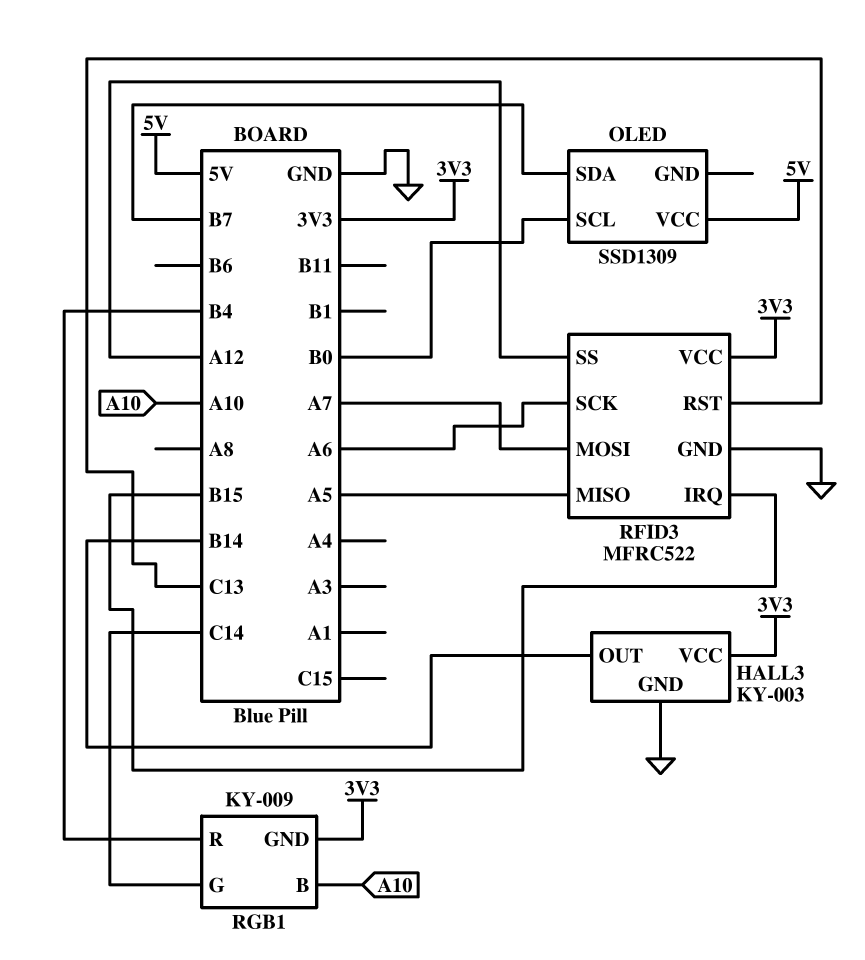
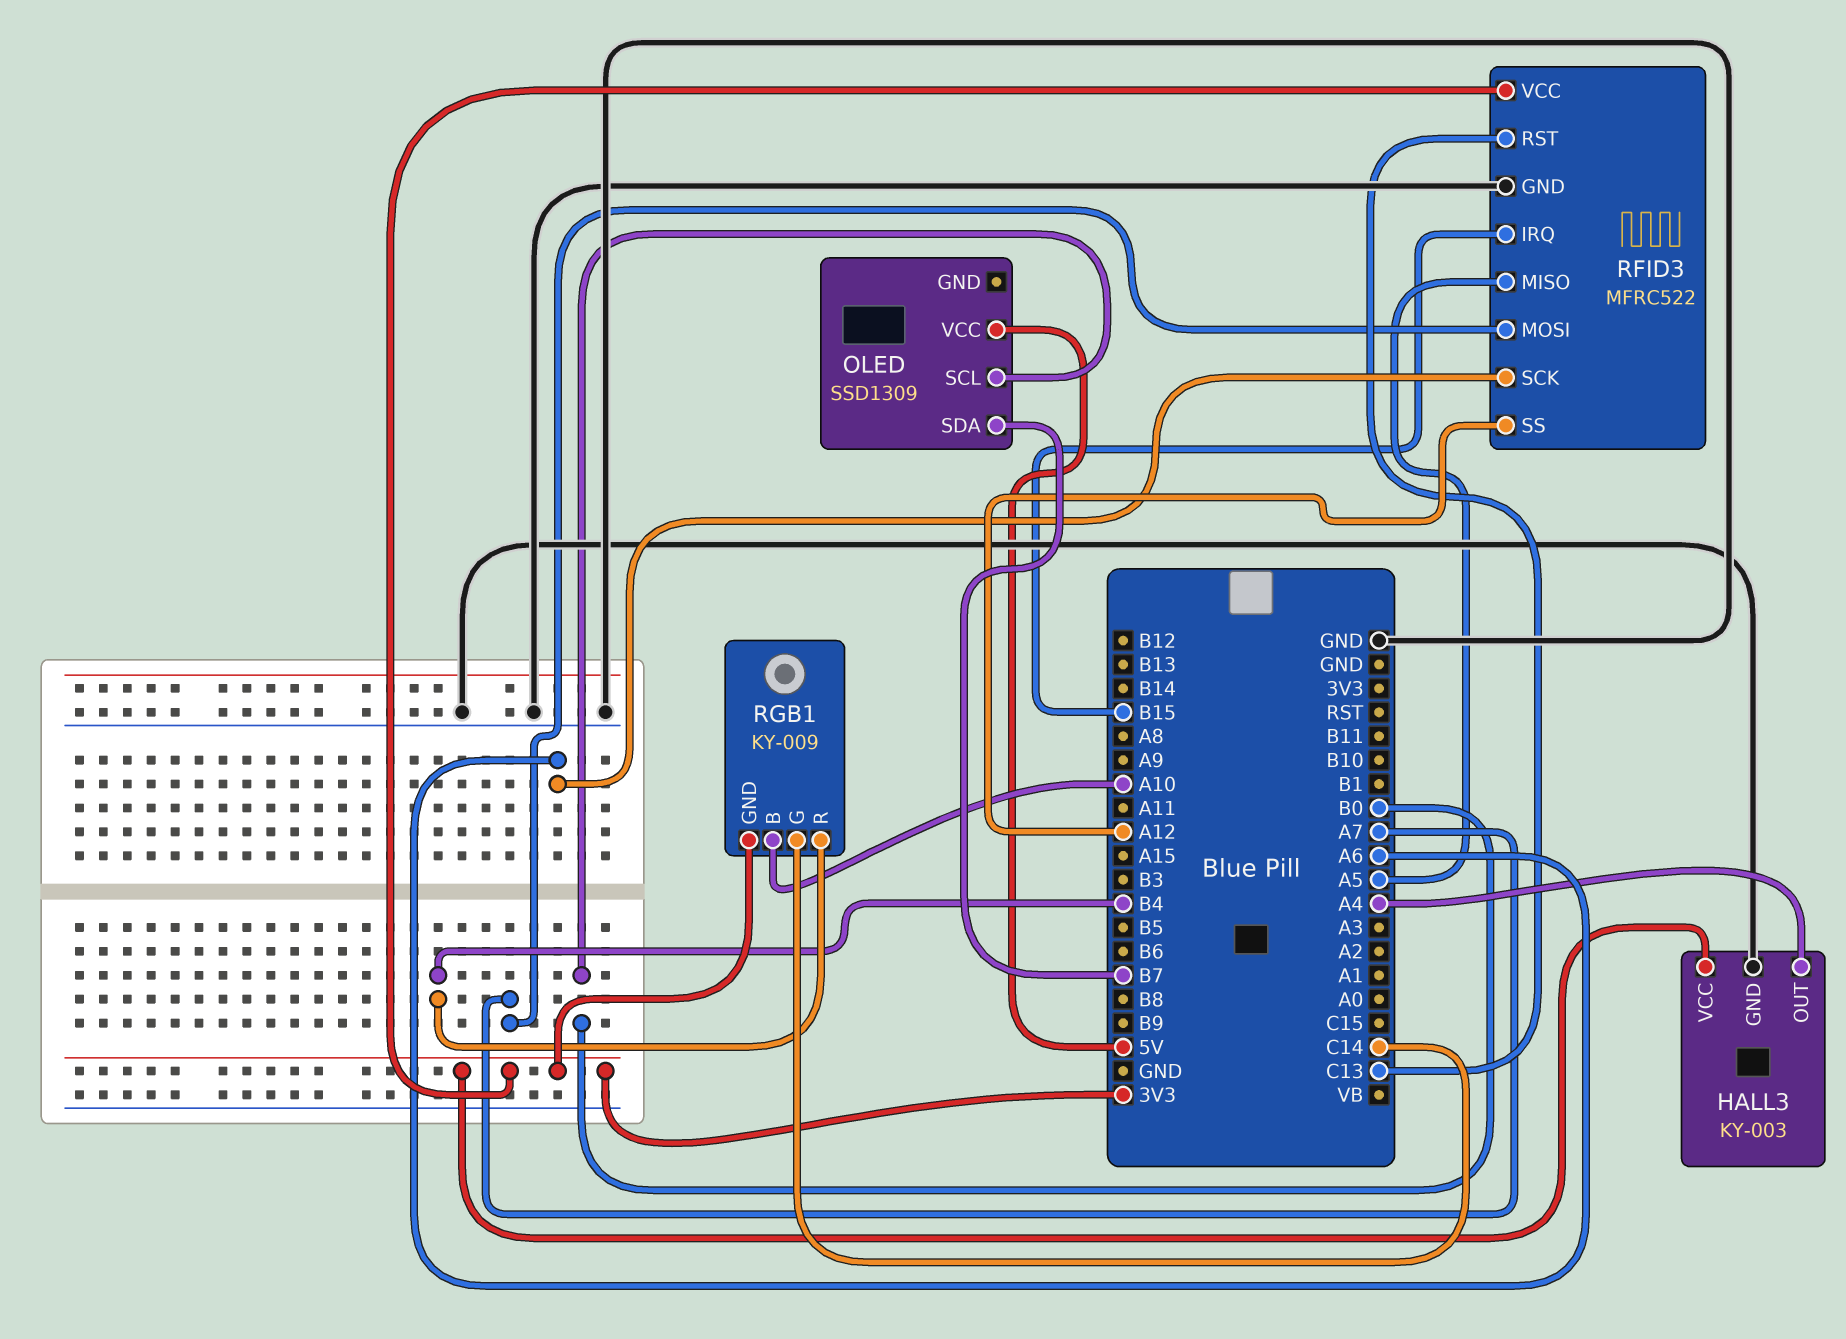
HALL3 pin OUT: B14 -> A4

